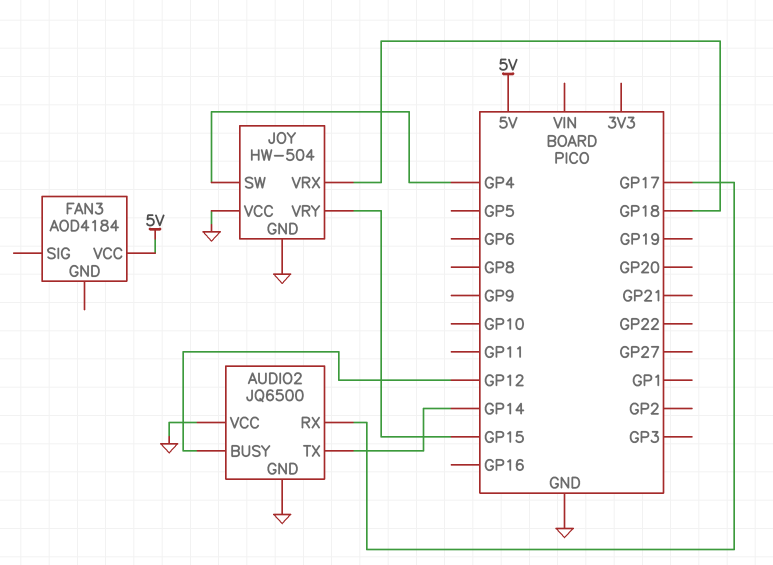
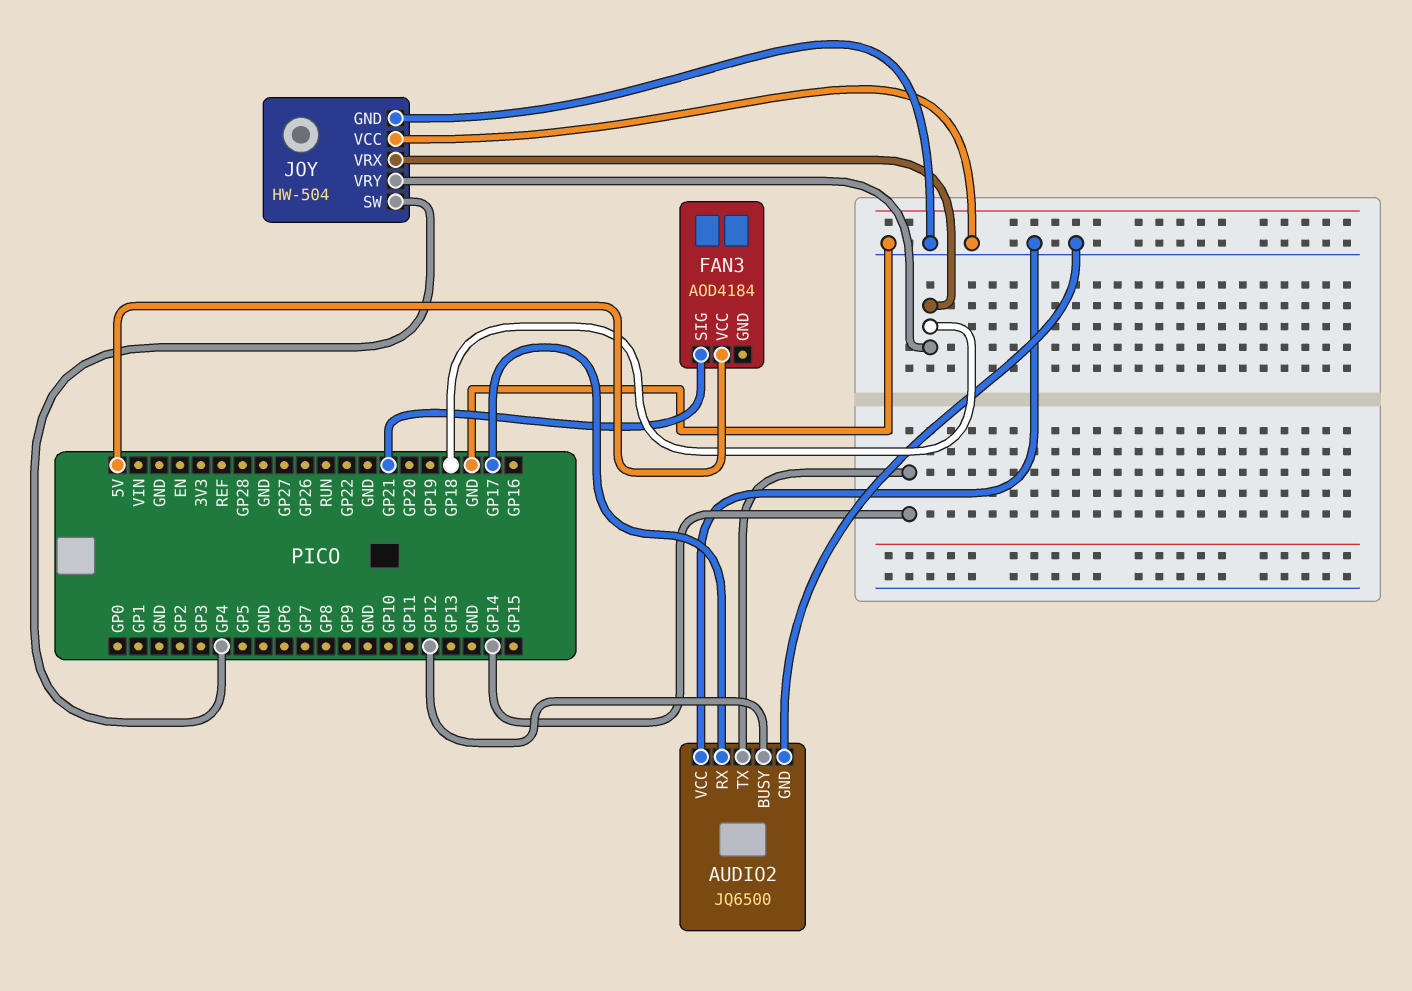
FAN3 pin SIG: none -> GP21
JOY pin VRY: GP15 -> GP18

